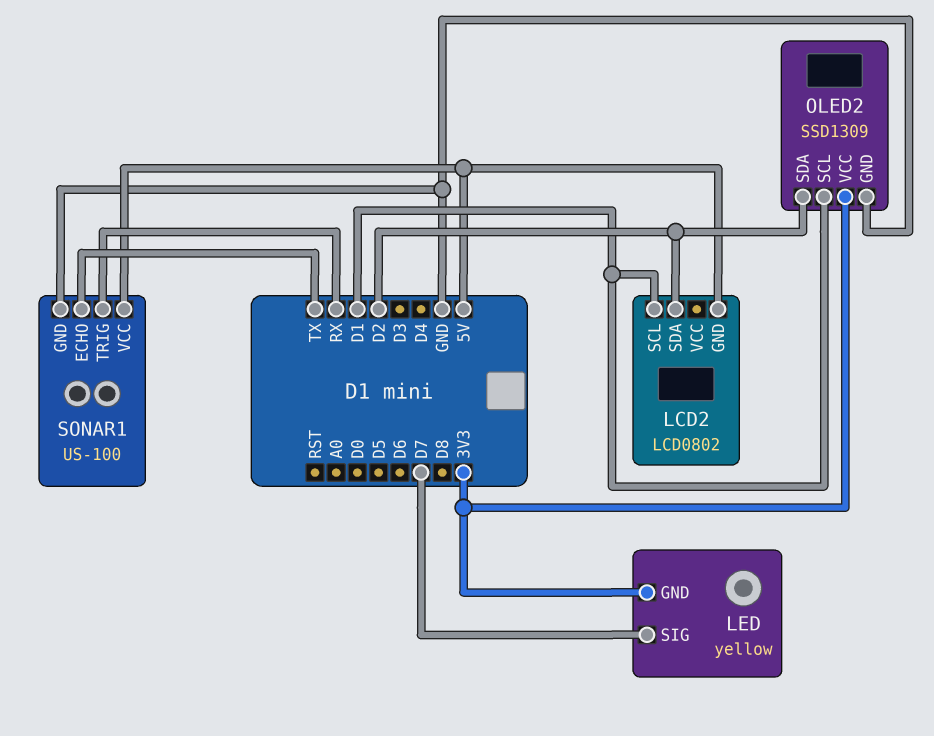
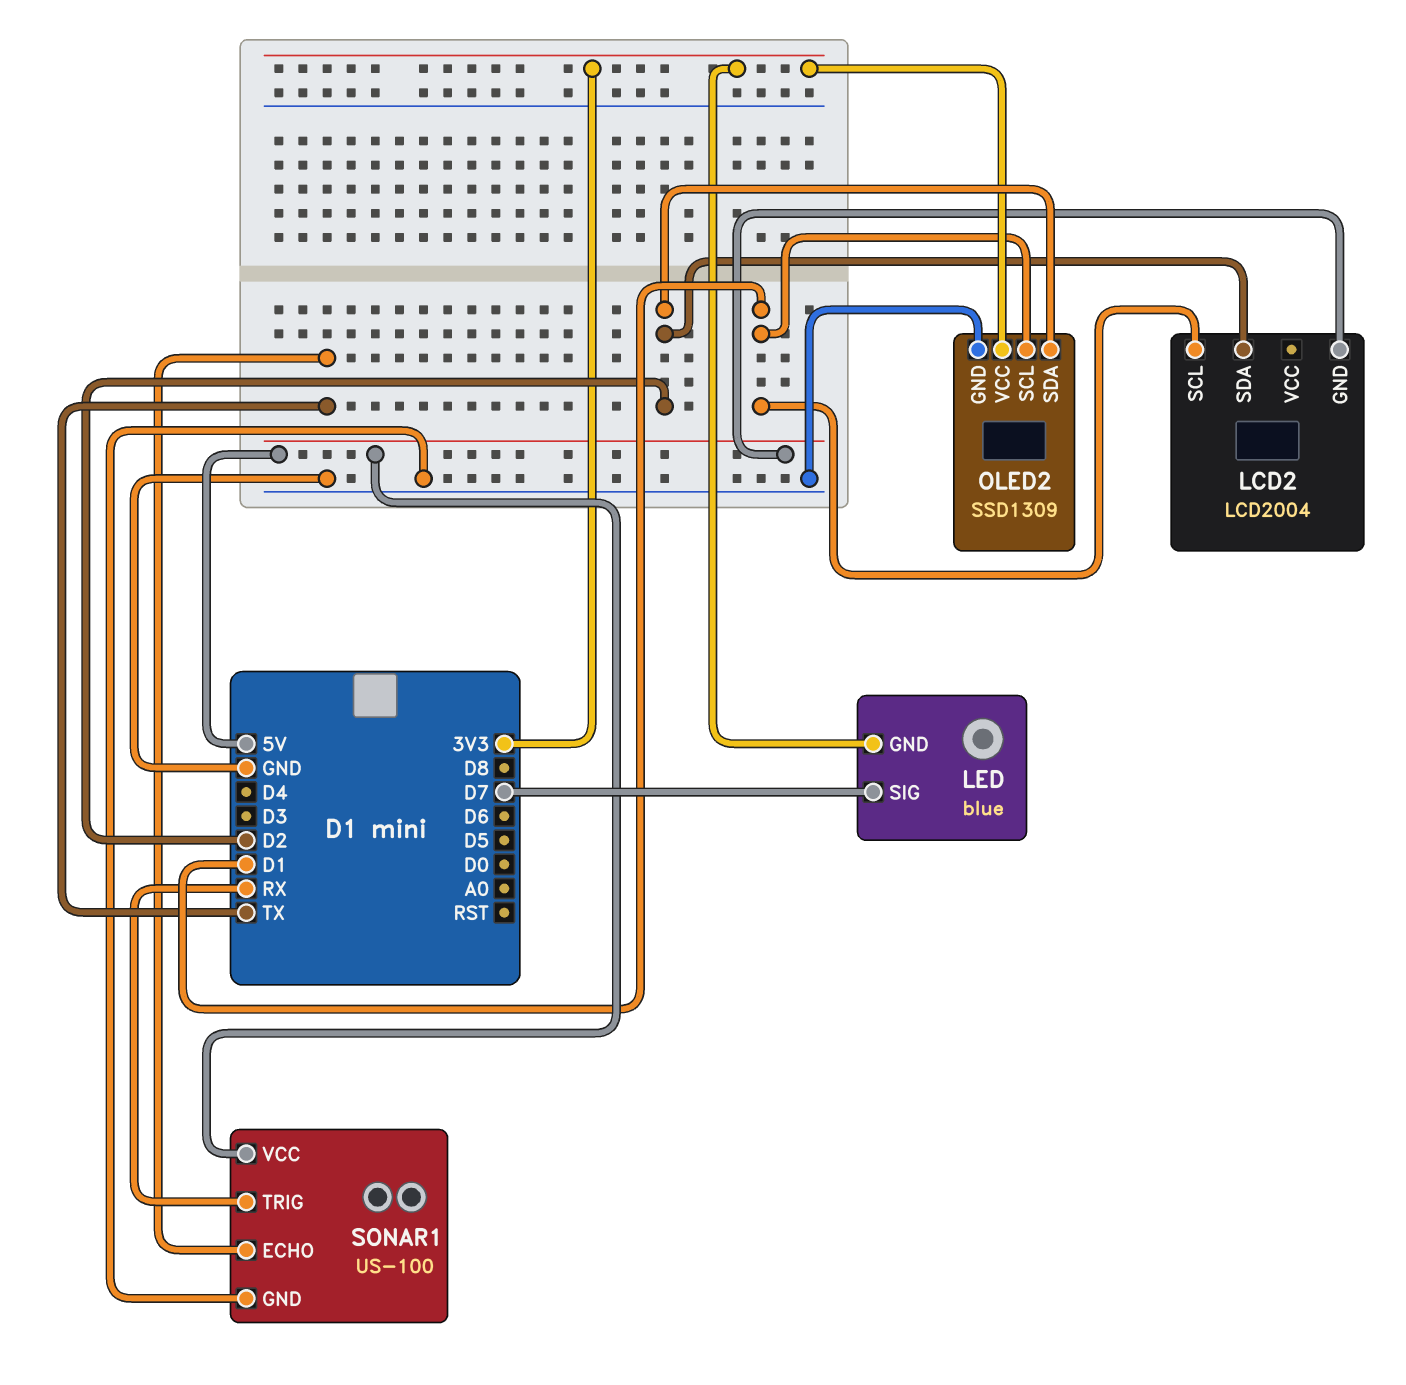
LCD2: LCD0802 -> LCD2004
LED: yellow -> blue

